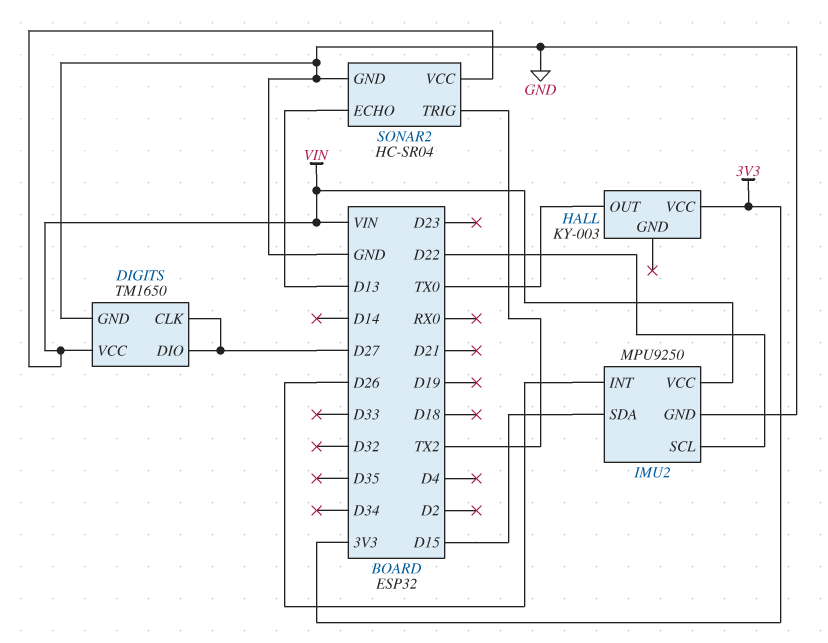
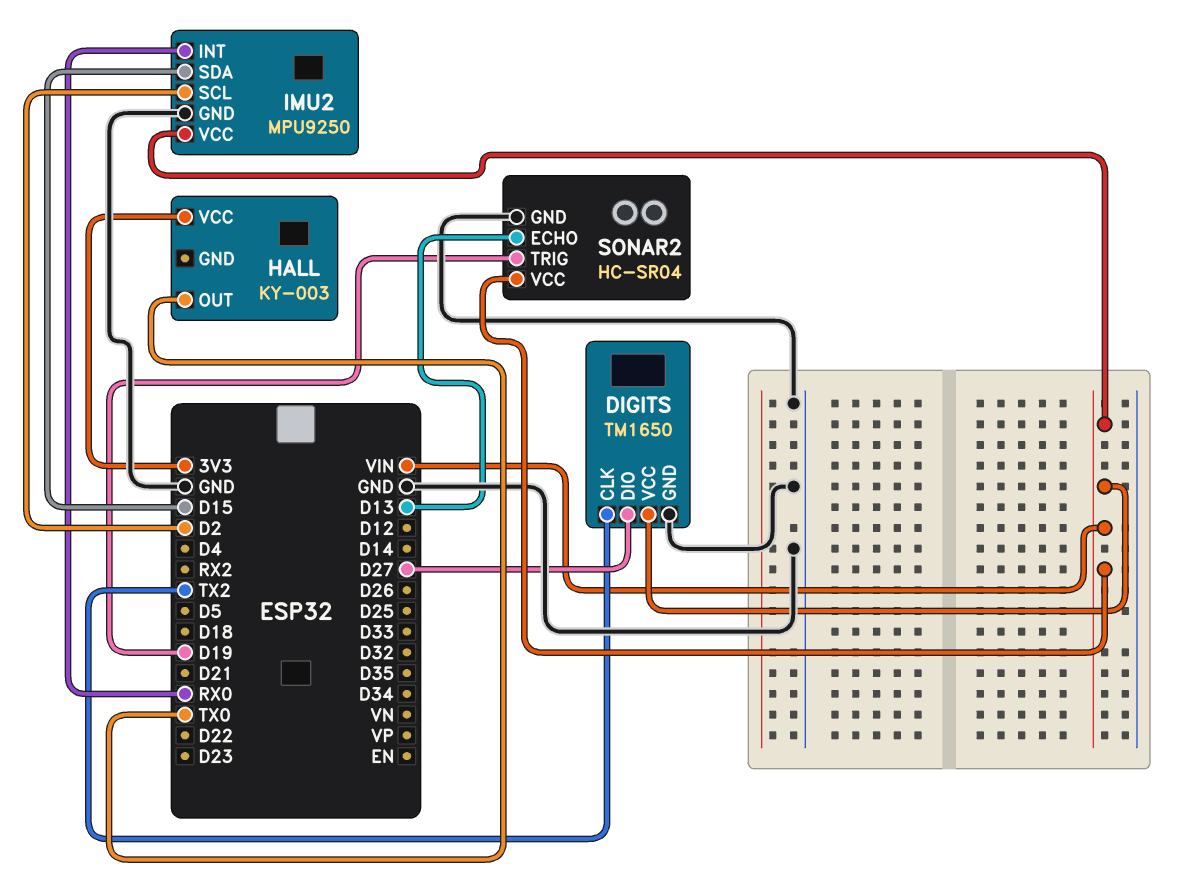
DIGITS pin CLK: D27 -> TX2
IMU2 pin INT: D26 -> RX0
IMU2 pin SCL: D22 -> D2
SONAR2 pin TRIG: TX2 -> D19

